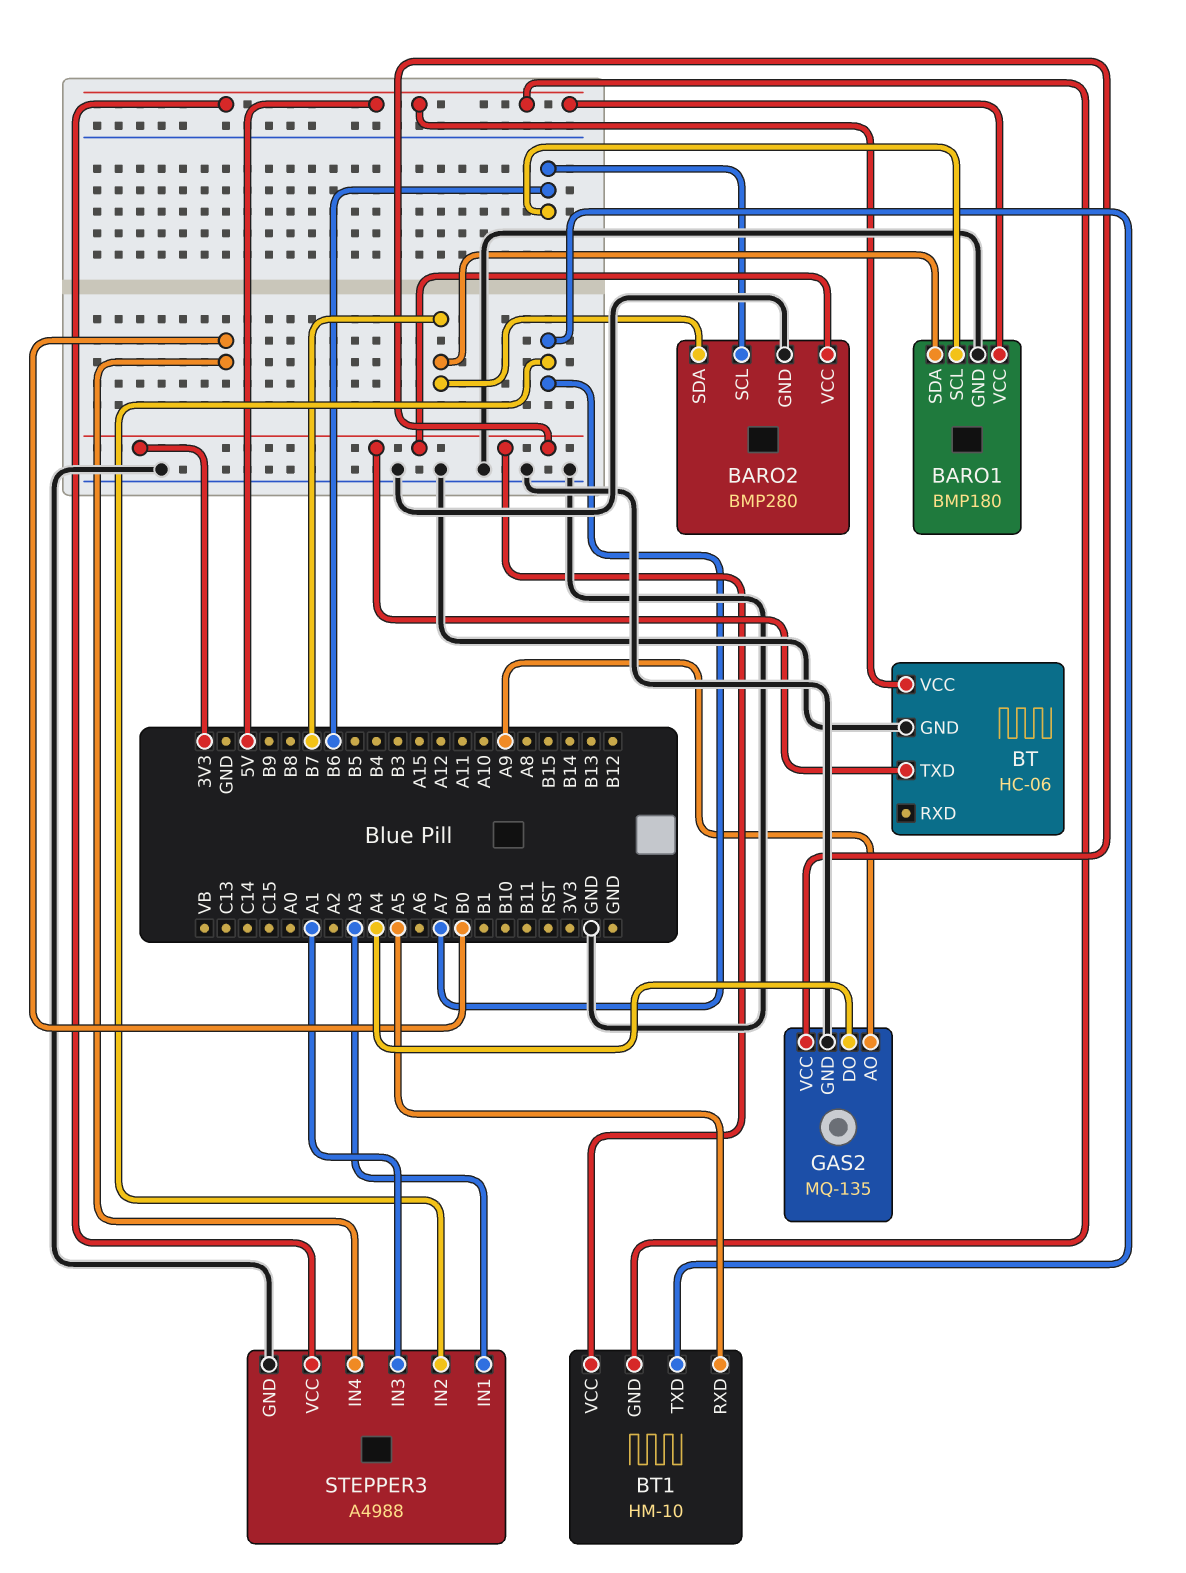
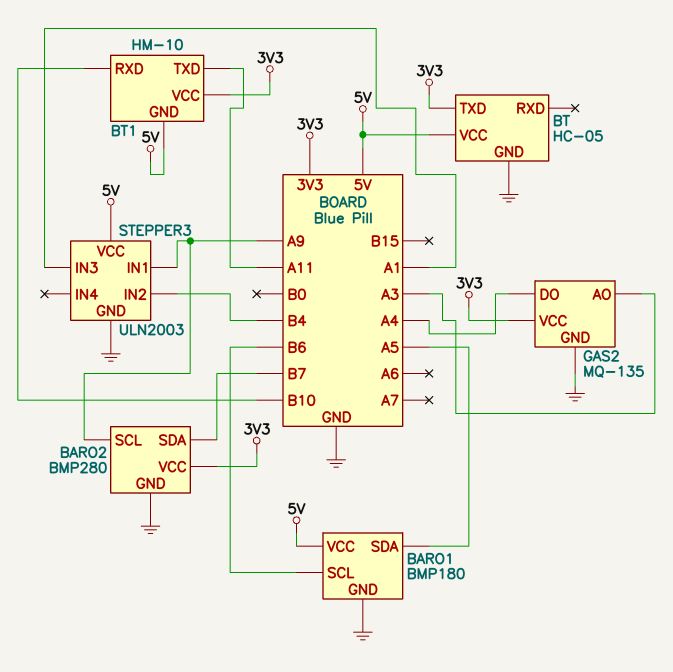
BARO1 pin SDA: B7 -> A5
BARO2 pin SCL: B6 -> A9
BT: HC-06 -> HC-05
BT1 pin RXD: A5 -> B10
BT1 pin TXD: A7 -> A11
GAS2 pin AO: A9 -> A3
STEPPER3: A4988 -> ULN2003
STEPPER3 pin IN1: A3 -> A9
STEPPER3 pin IN2: A7 -> B4
STEPPER3 pin IN4: B0 -> none

